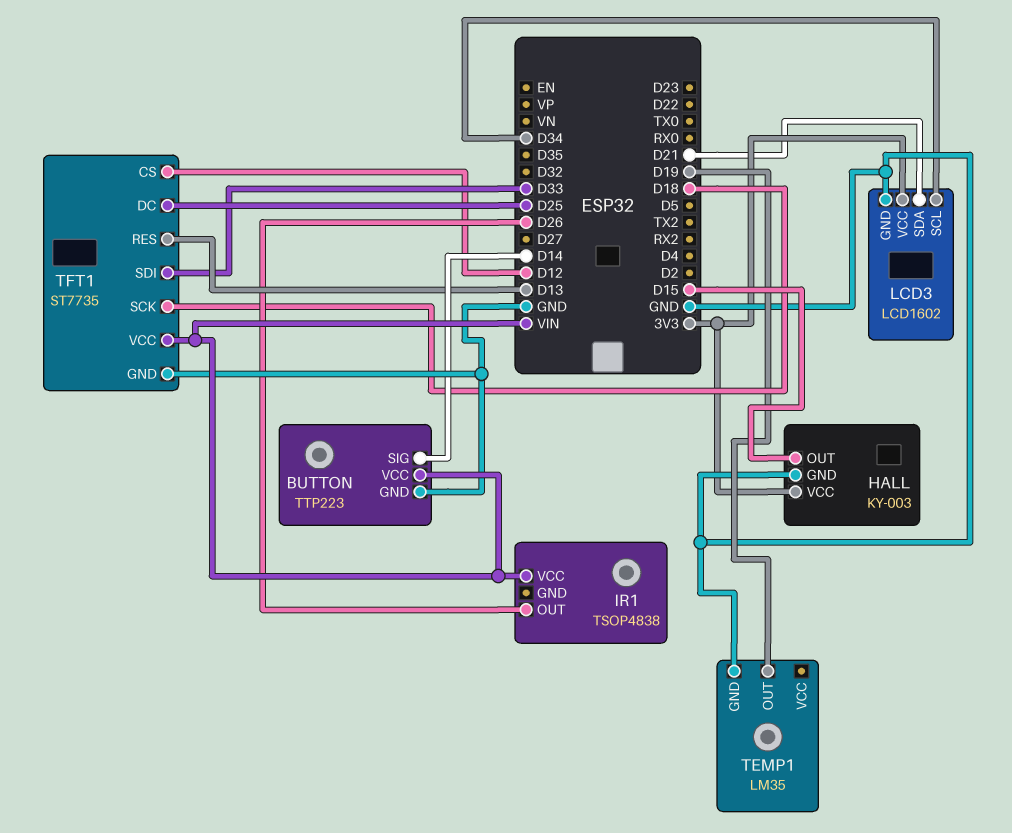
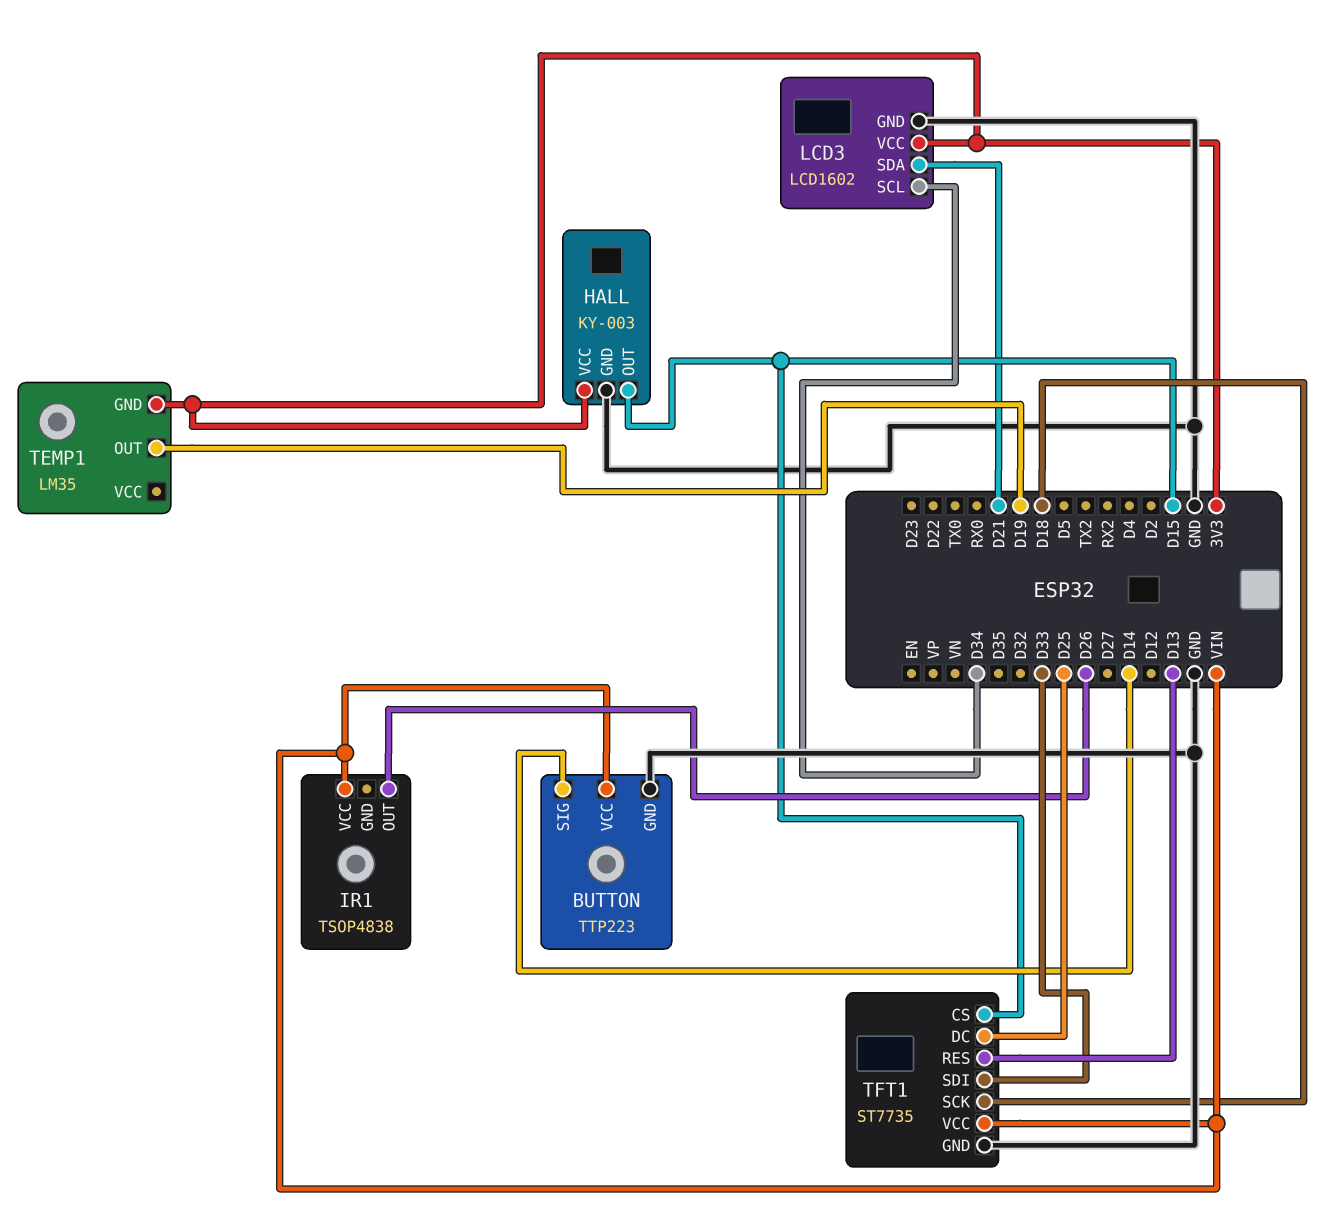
TEMP1 pin GND: GND -> 3V3
TFT1 pin CS: D12 -> D15

